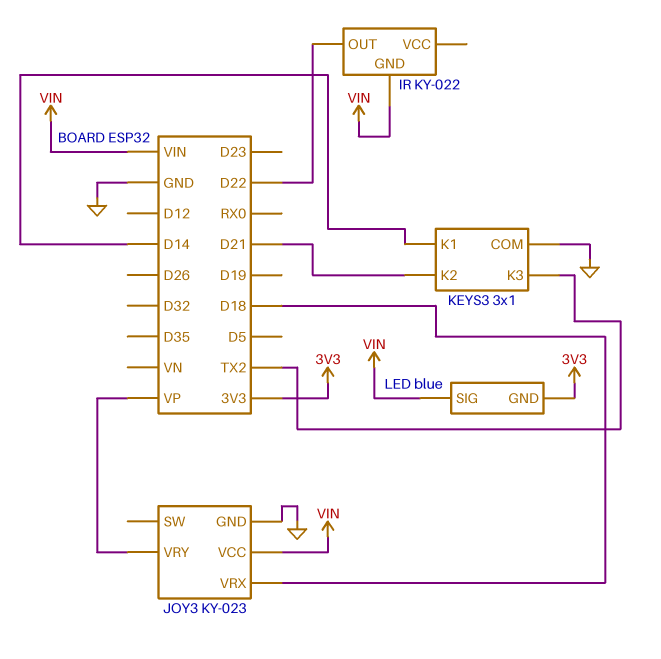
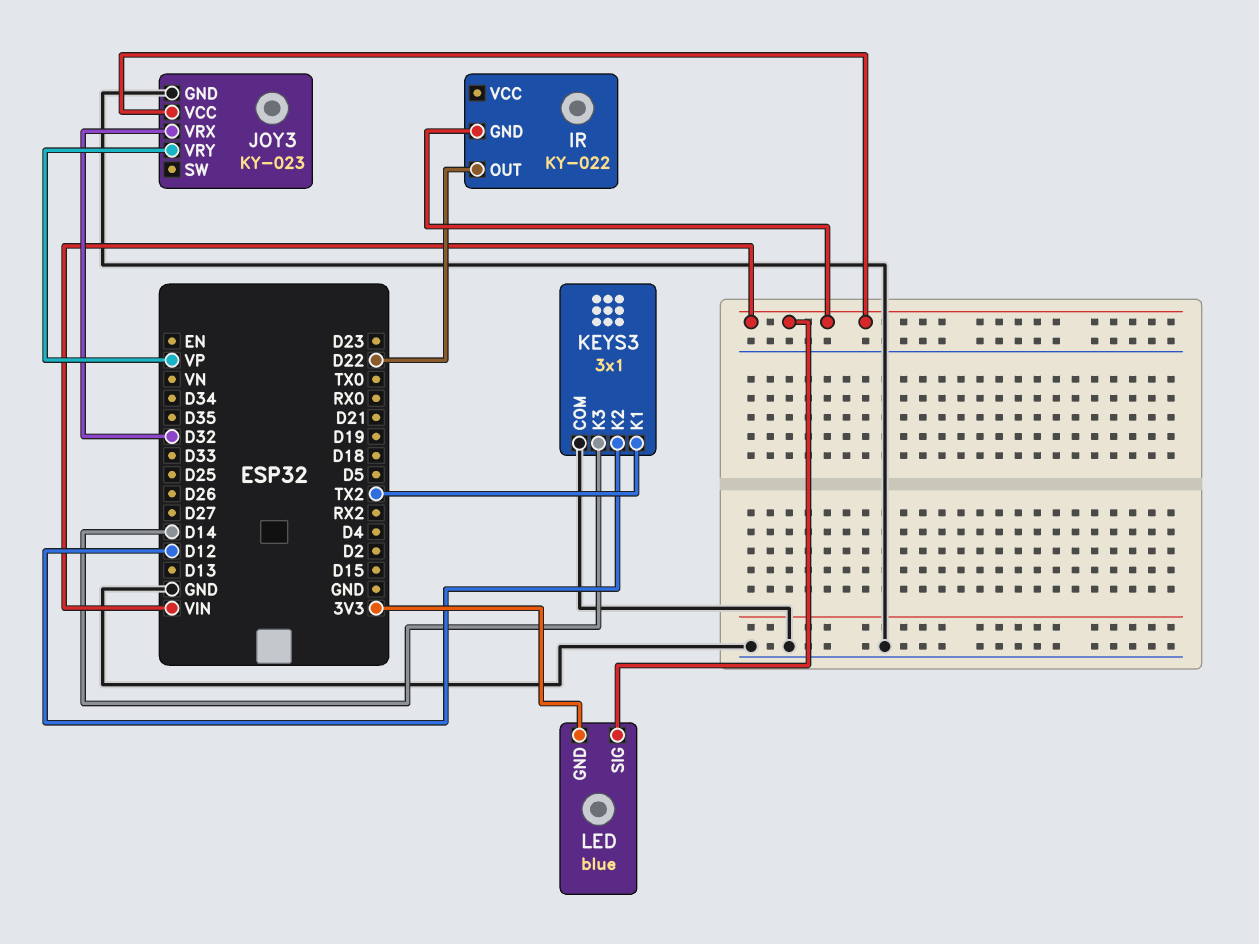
JOY3 pin VRX: D18 -> D32
KEYS3 pin K1: D14 -> TX2
KEYS3 pin K2: D21 -> D12
KEYS3 pin K3: TX2 -> D14

